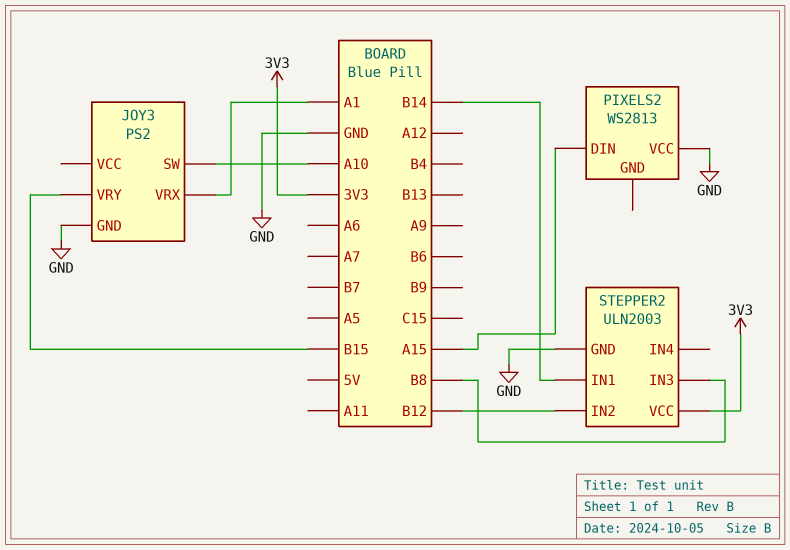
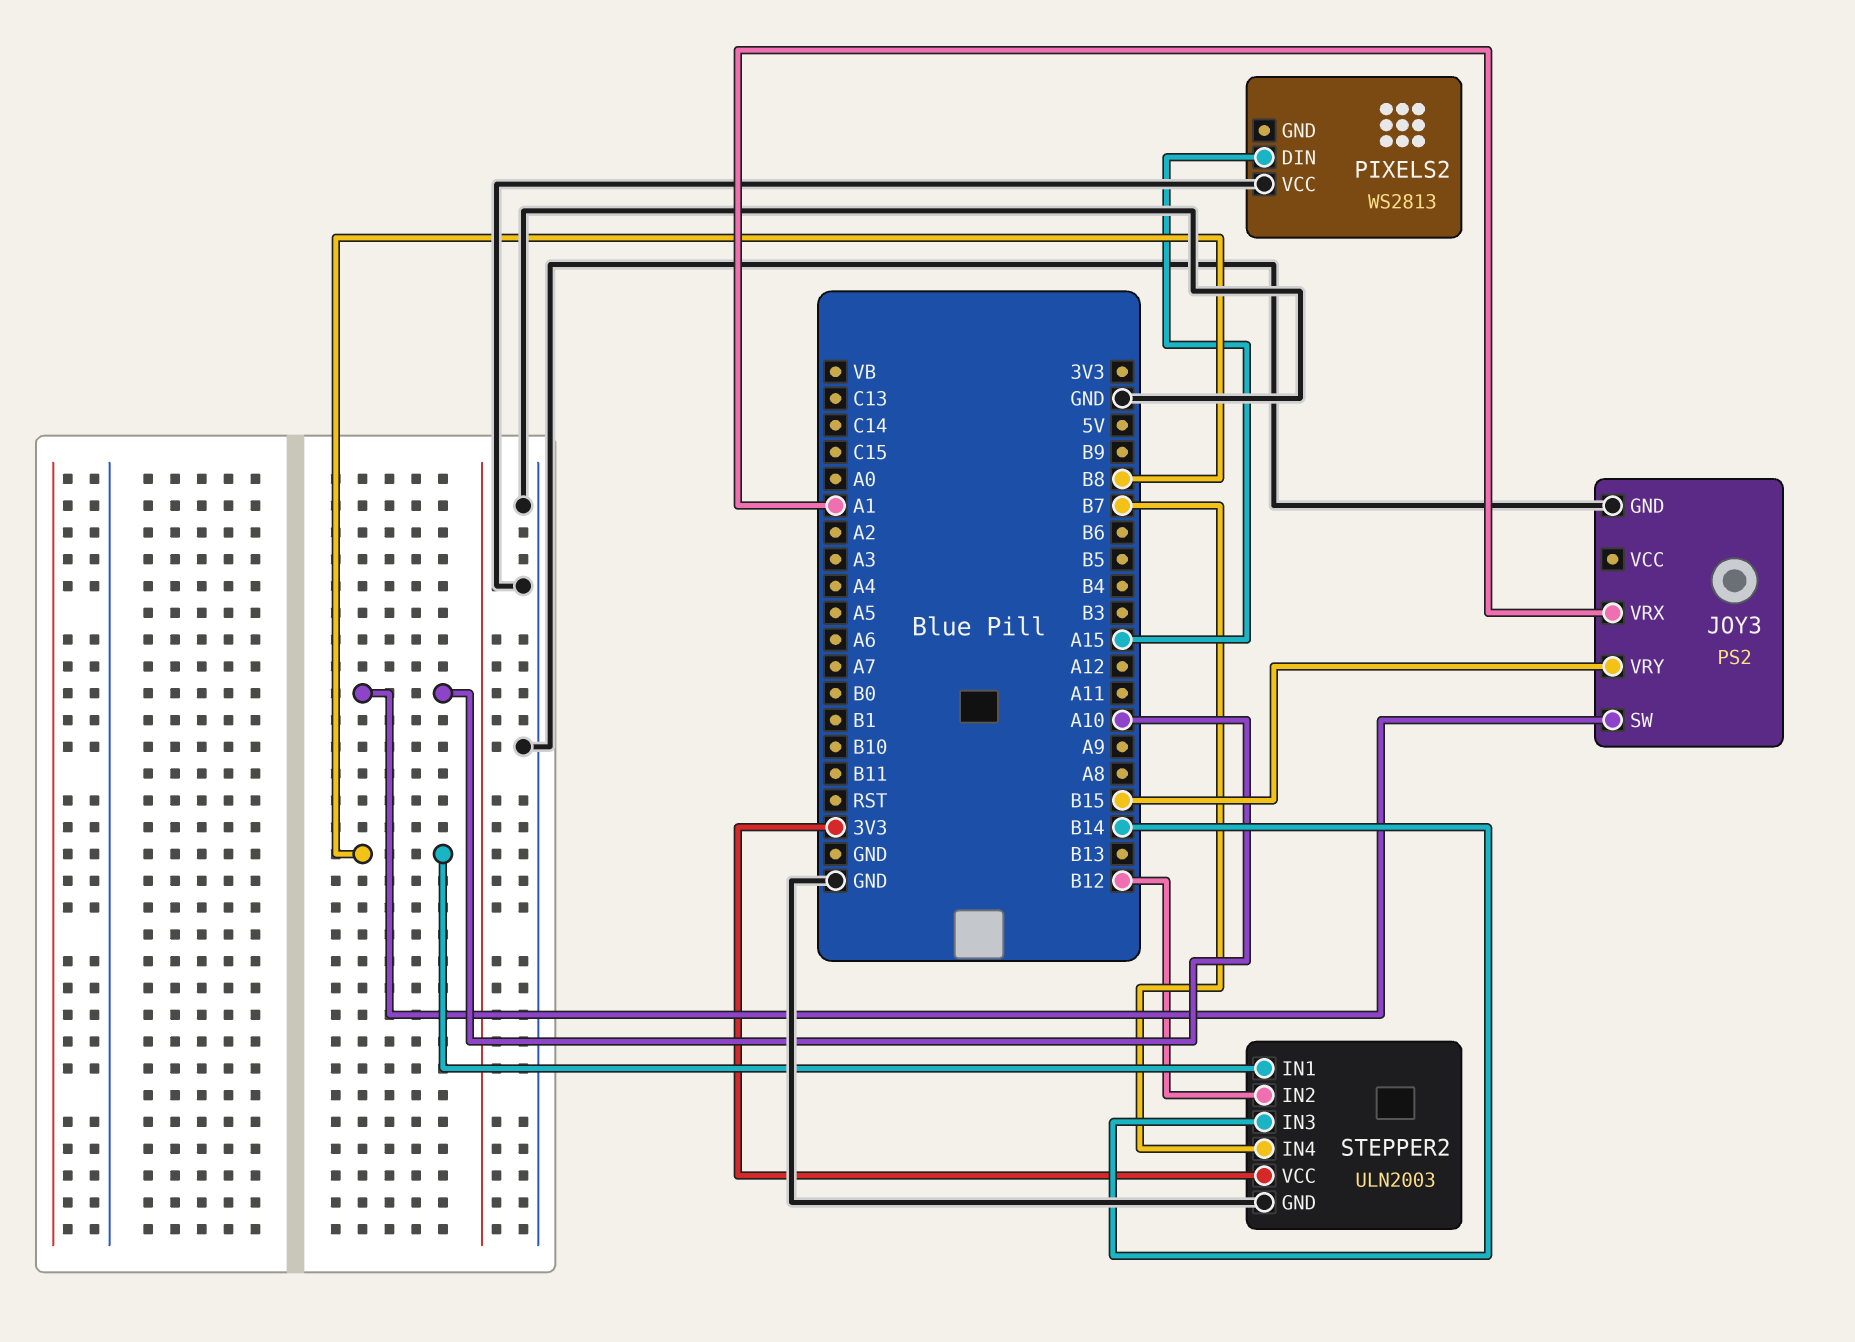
STEPPER2 pin IN1: B14 -> B8
STEPPER2 pin IN3: B8 -> B14
STEPPER2 pin IN4: none -> B7

